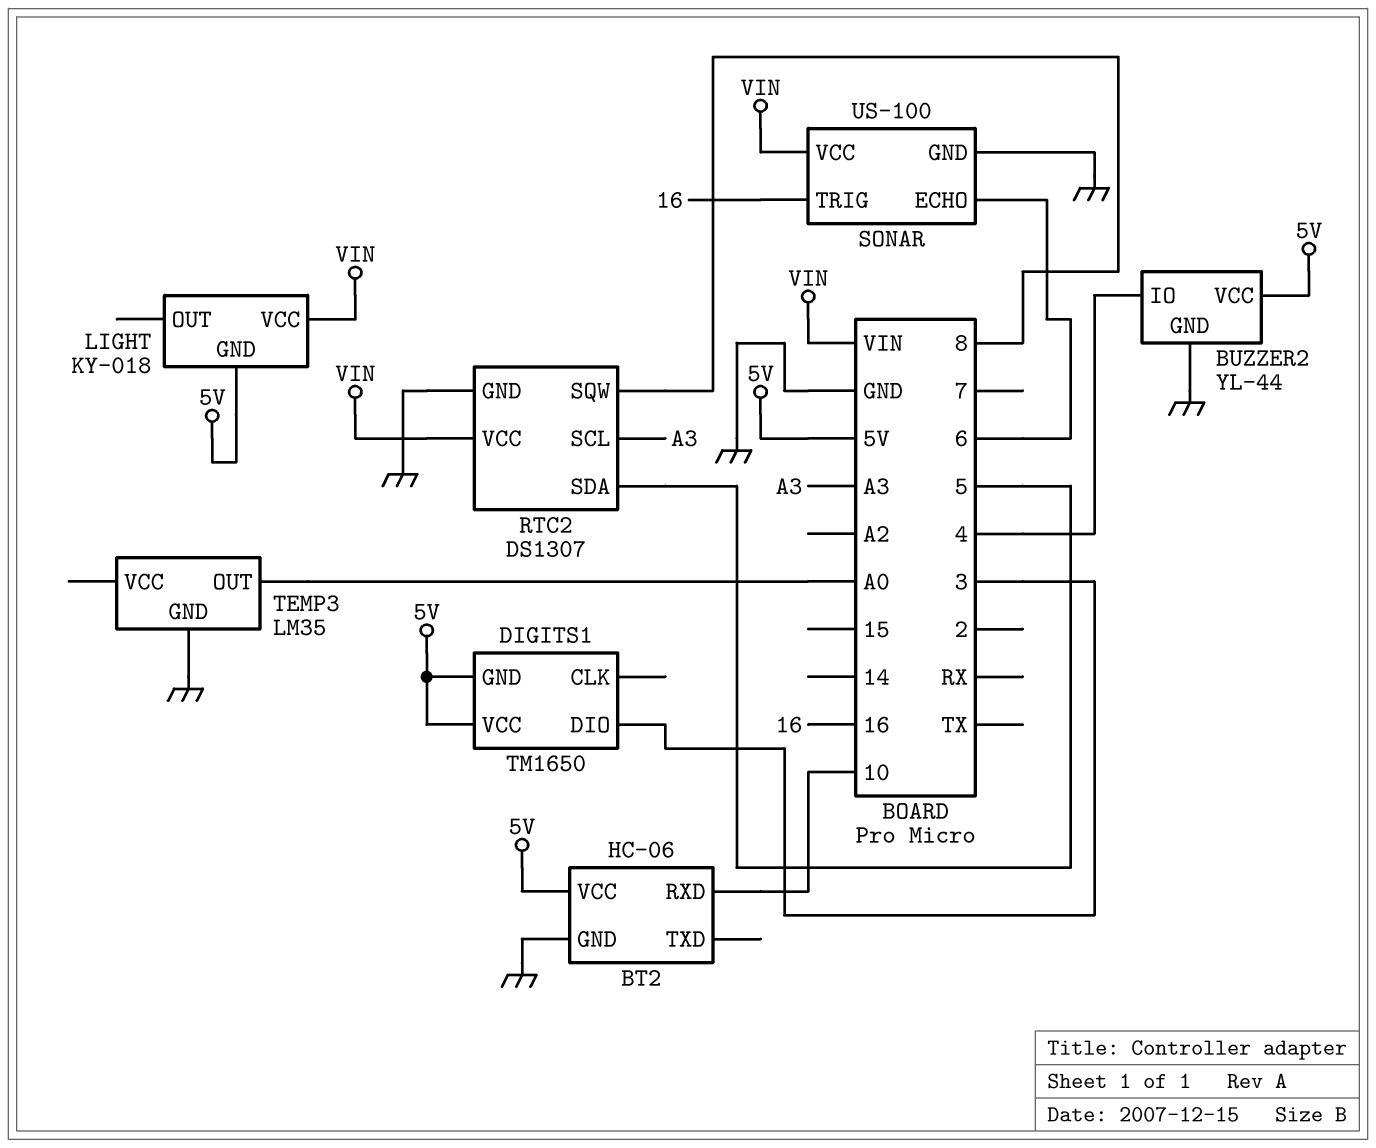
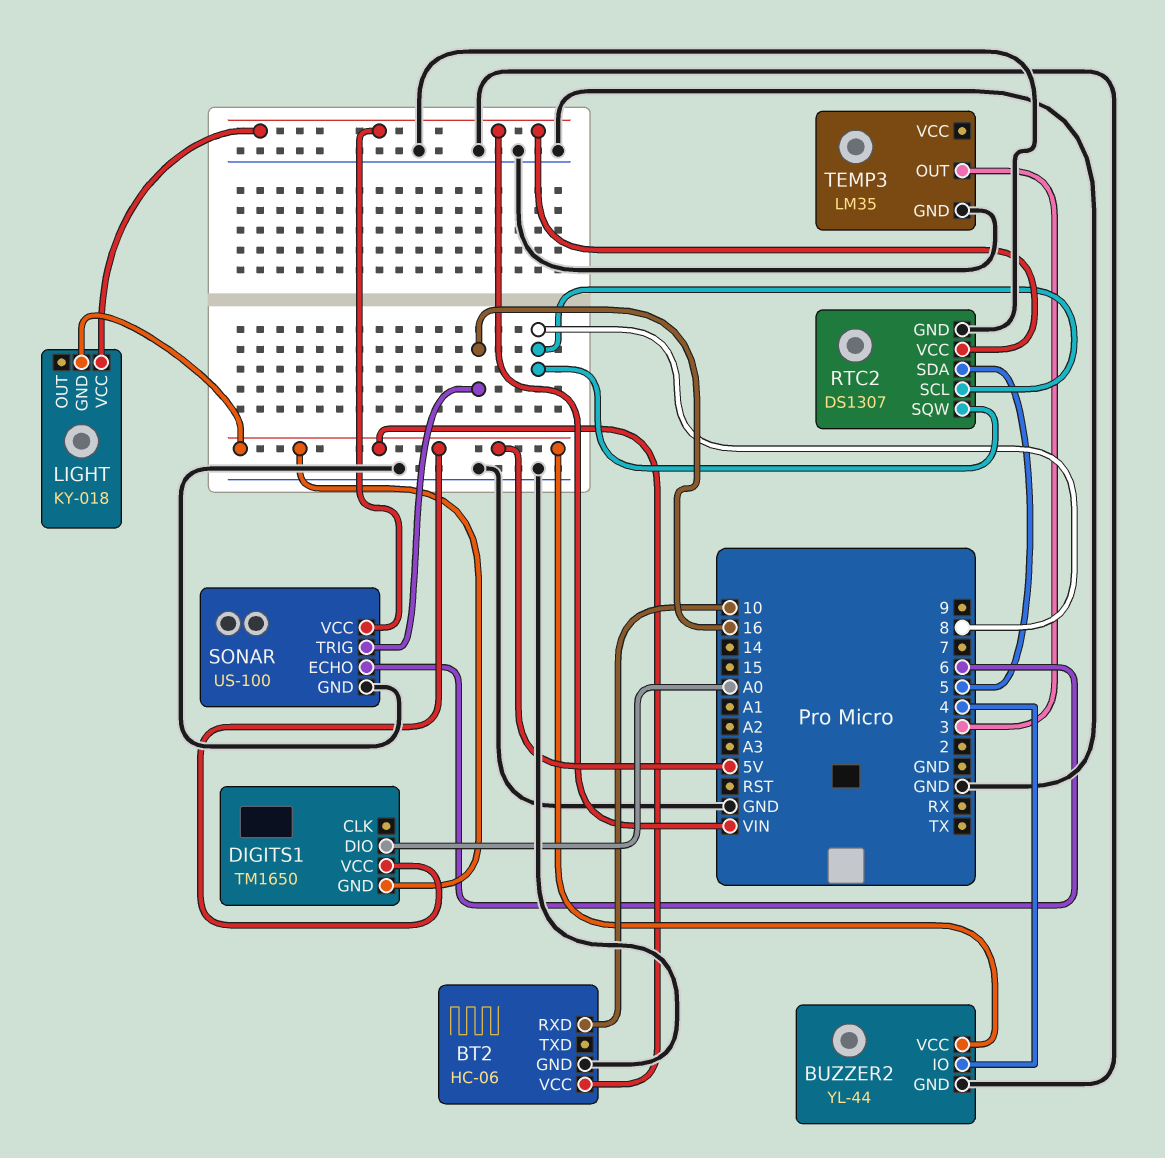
DIGITS1 pin DIO: 3 -> A0
RTC2 pin SCL: A3 -> 8
TEMP3 pin OUT: A0 -> 3

